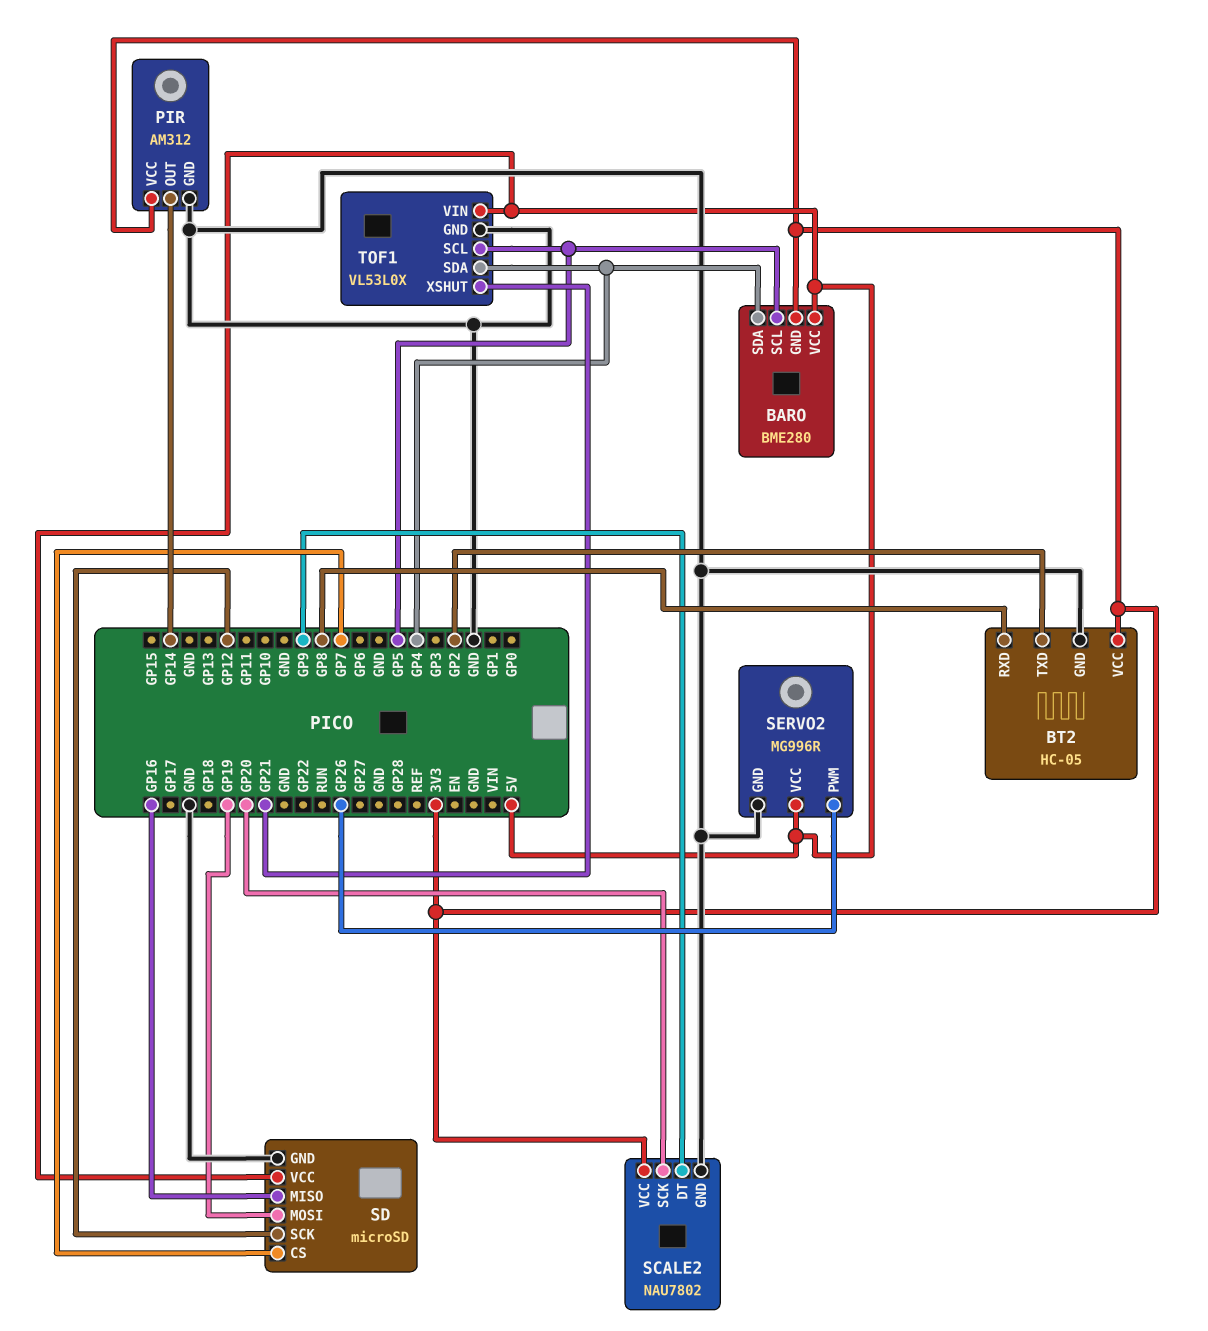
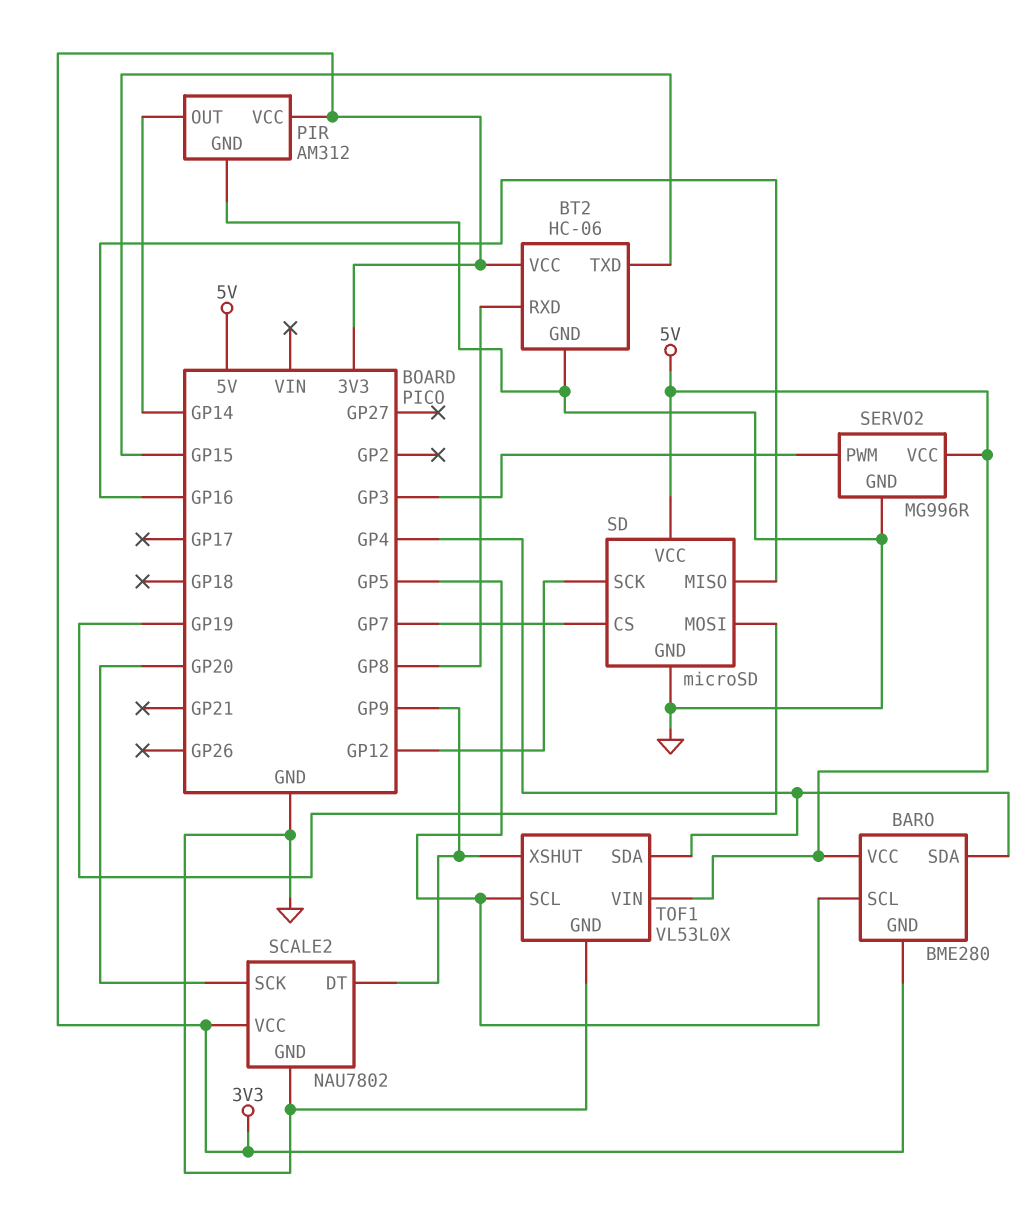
BT2: HC-05 -> HC-06
BT2 pin TXD: GP2 -> GP15
SERVO2 pin PWM: GP26 -> GP3
TOF1 pin XSHUT: GP21 -> GP9

